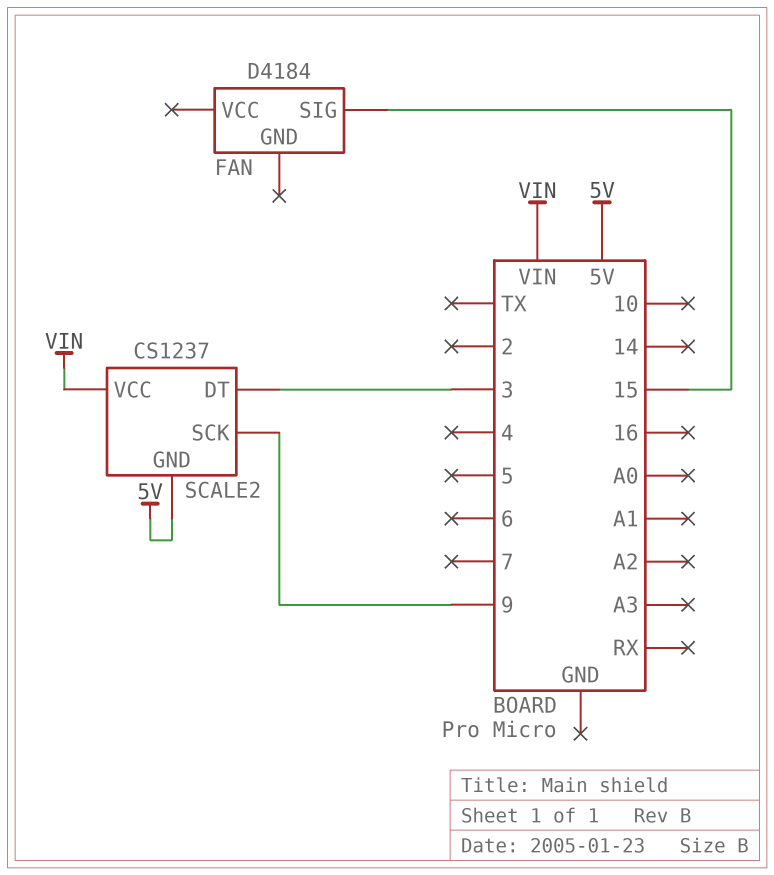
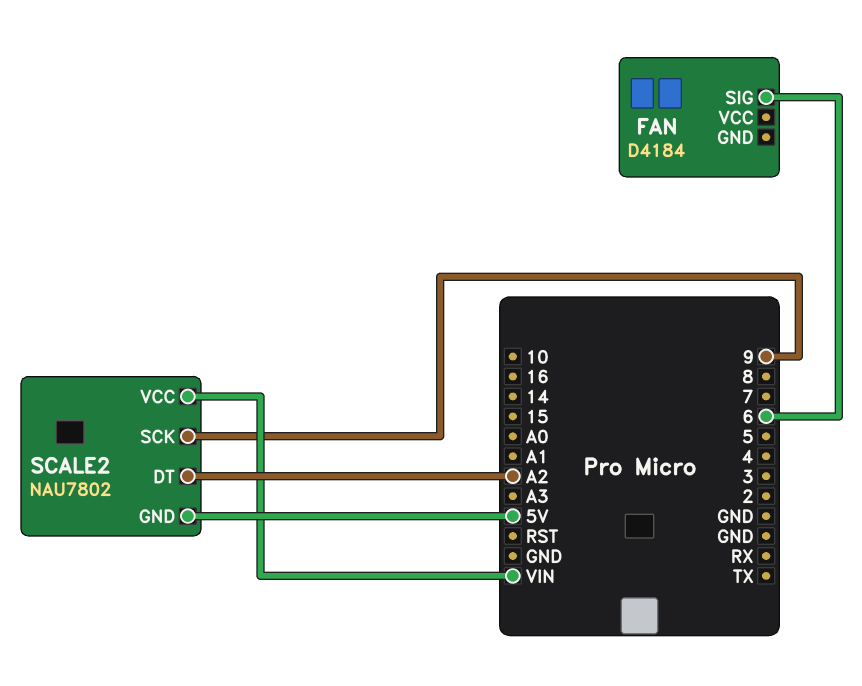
FAN pin SIG: 15 -> 6
SCALE2: CS1237 -> NAU7802
SCALE2 pin DT: 3 -> A2

